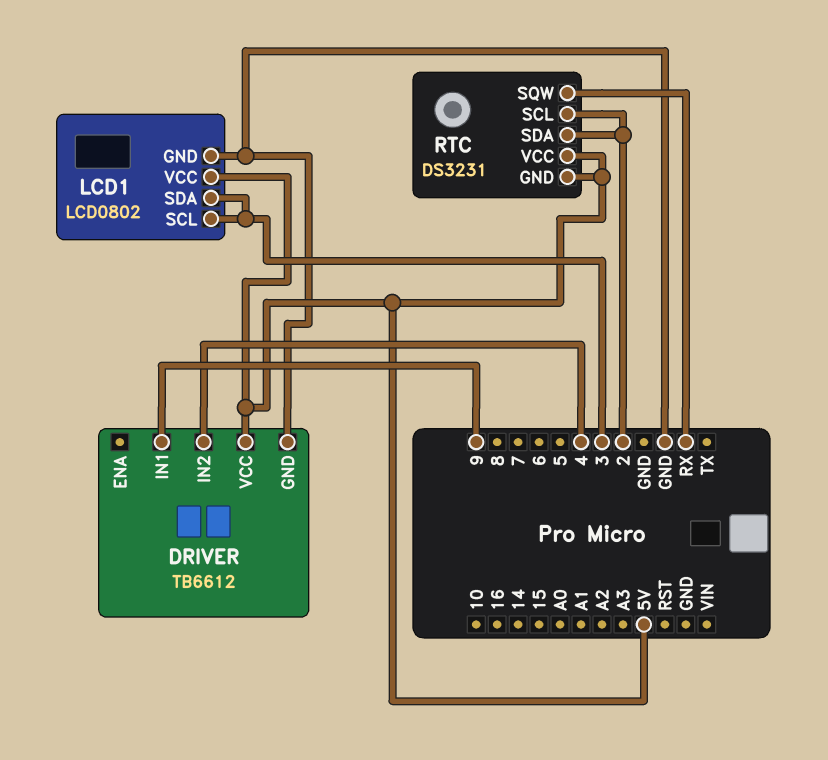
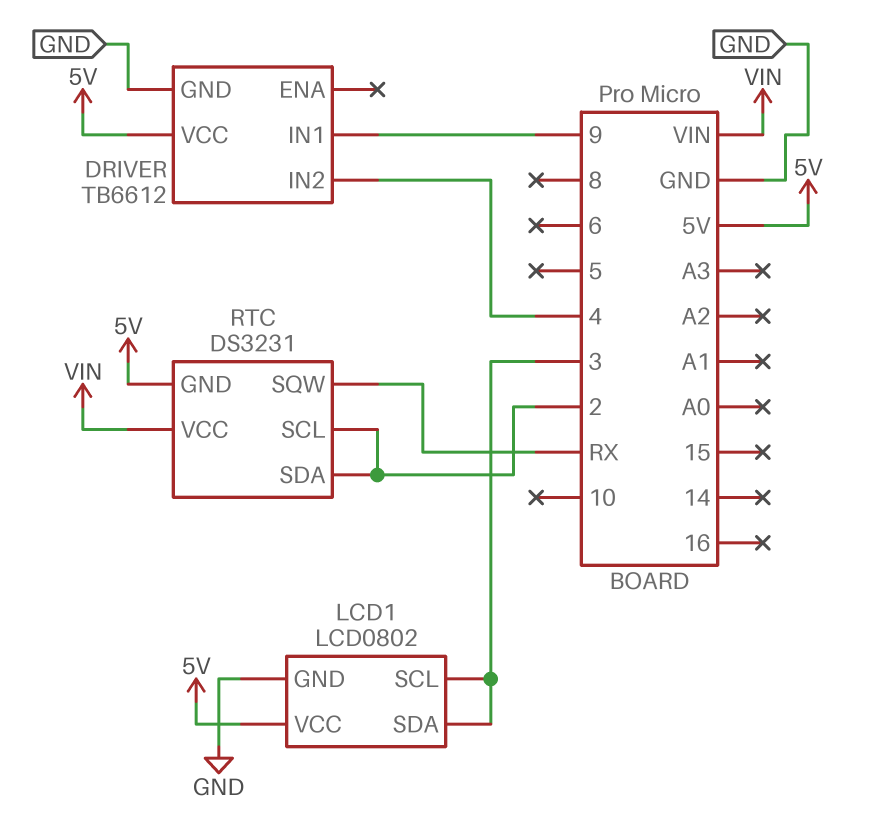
RTC pin VCC: 5V -> VIN

